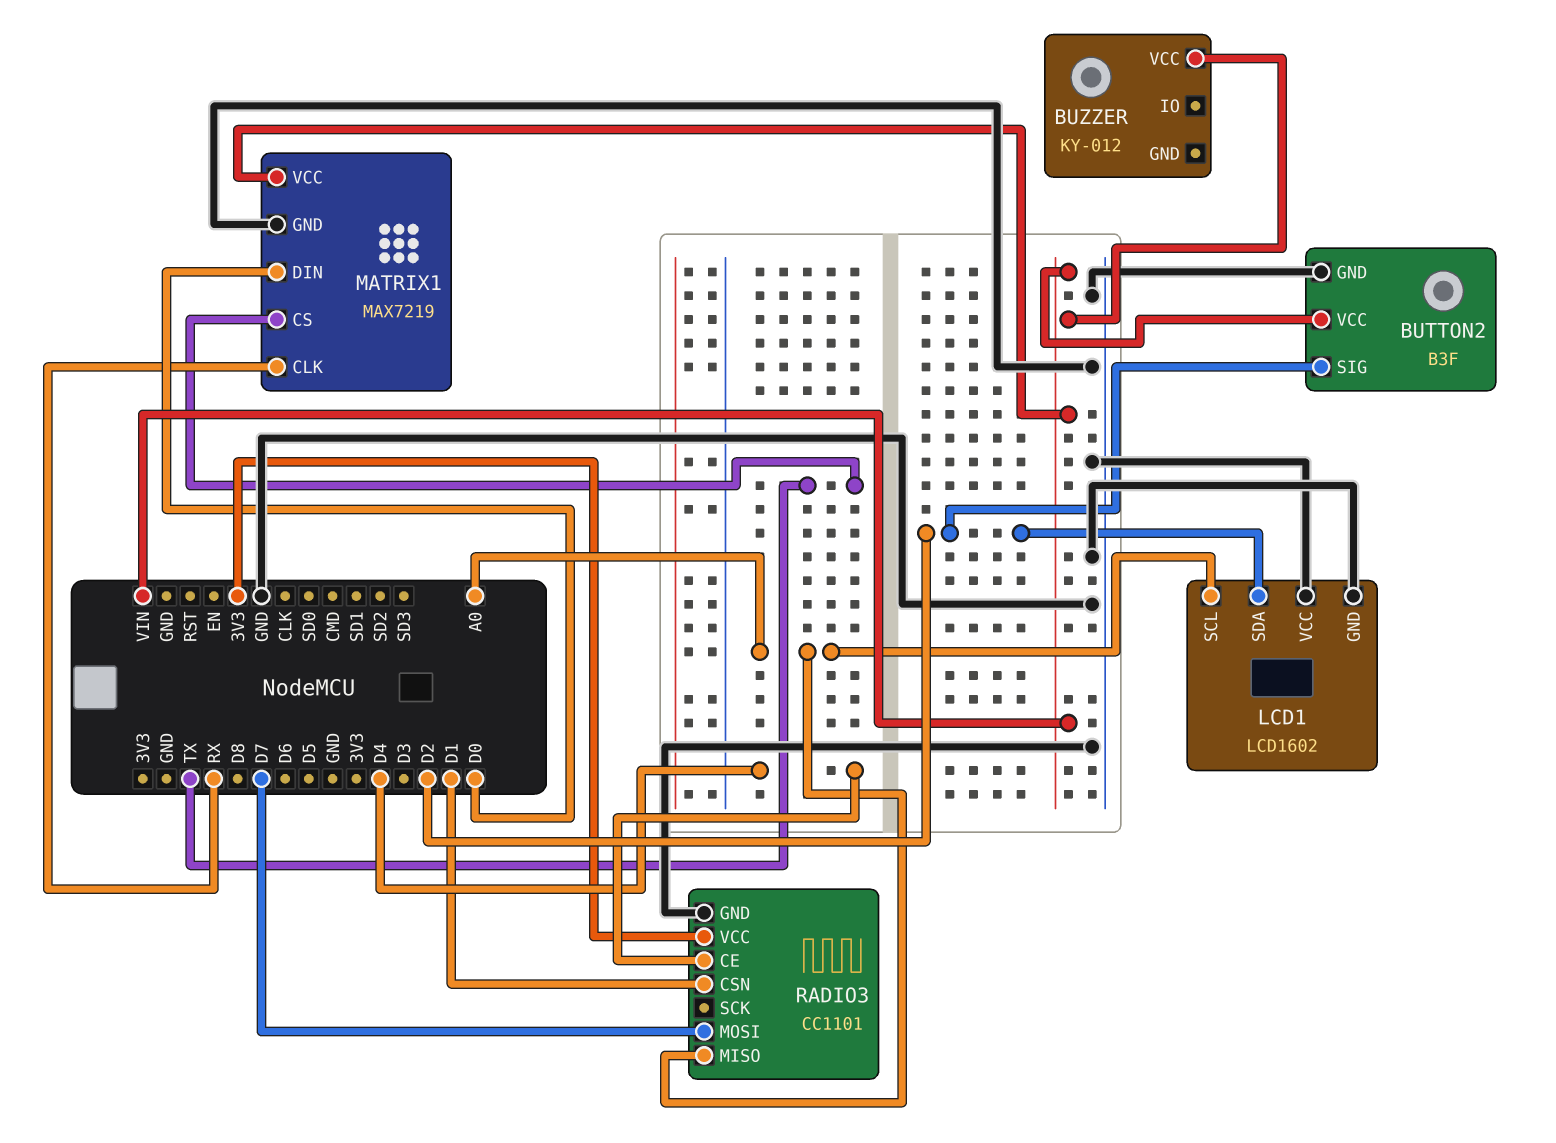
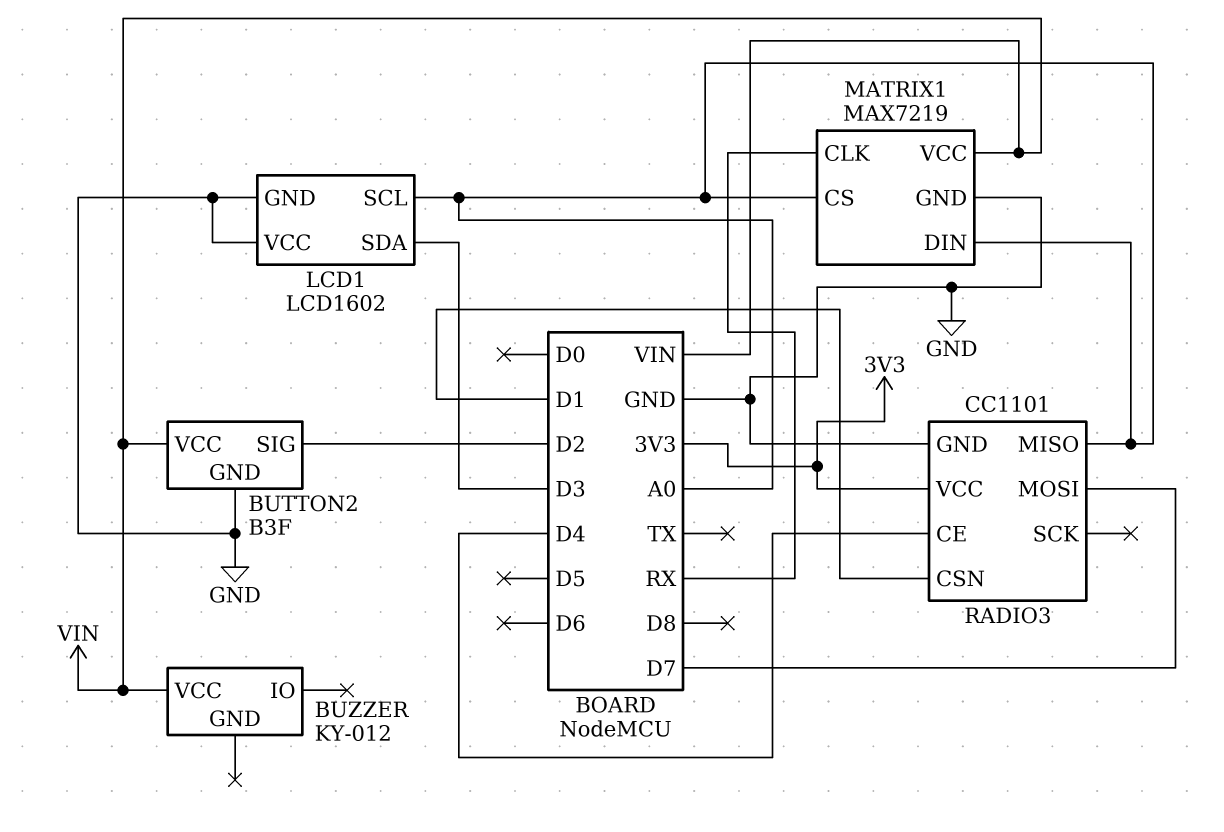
LCD1 pin SDA: D2 -> D3
MATRIX1 pin CS: TX -> A0
MATRIX1 pin DIN: D0 -> A0

